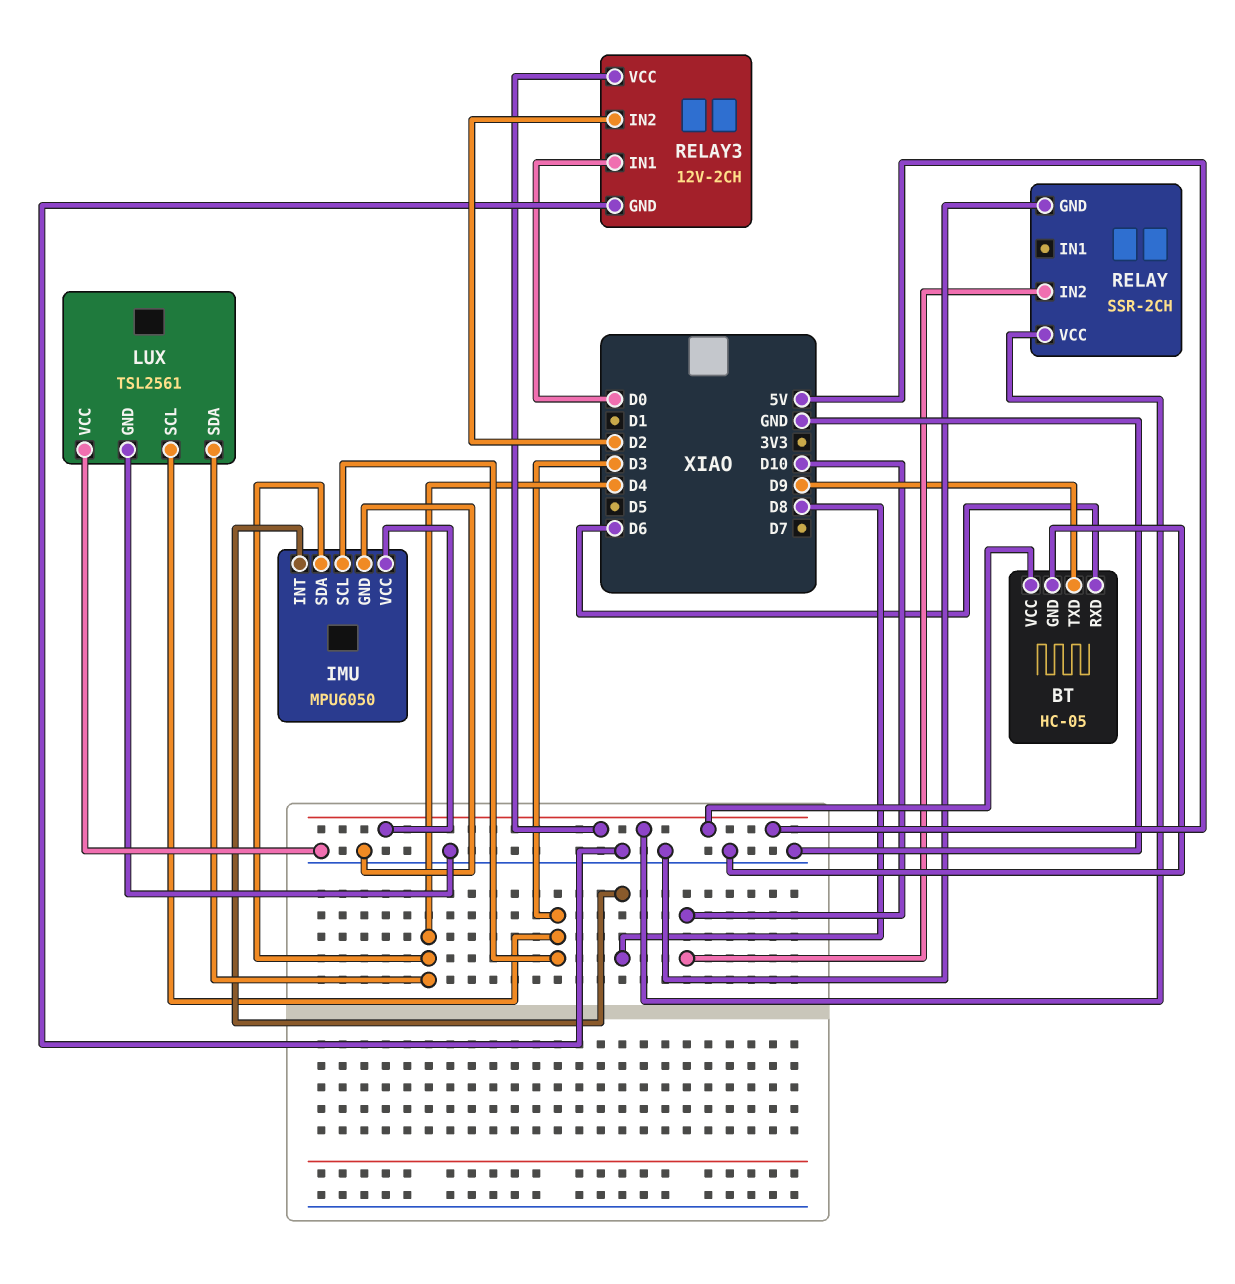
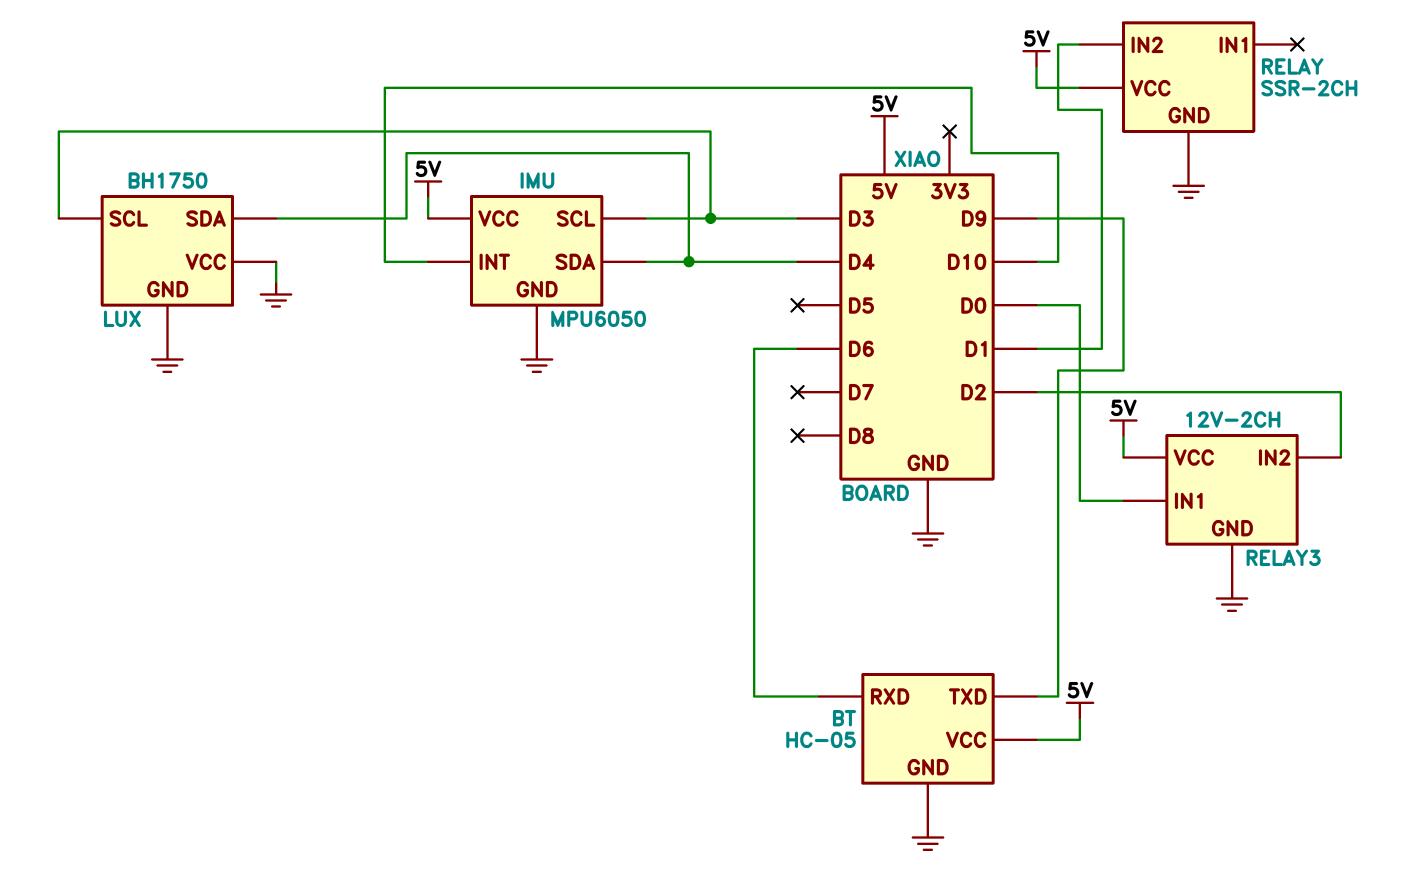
IMU pin INT: D8 -> D10
LUX: TSL2561 -> BH1750
RELAY pin IN2: D10 -> D1

